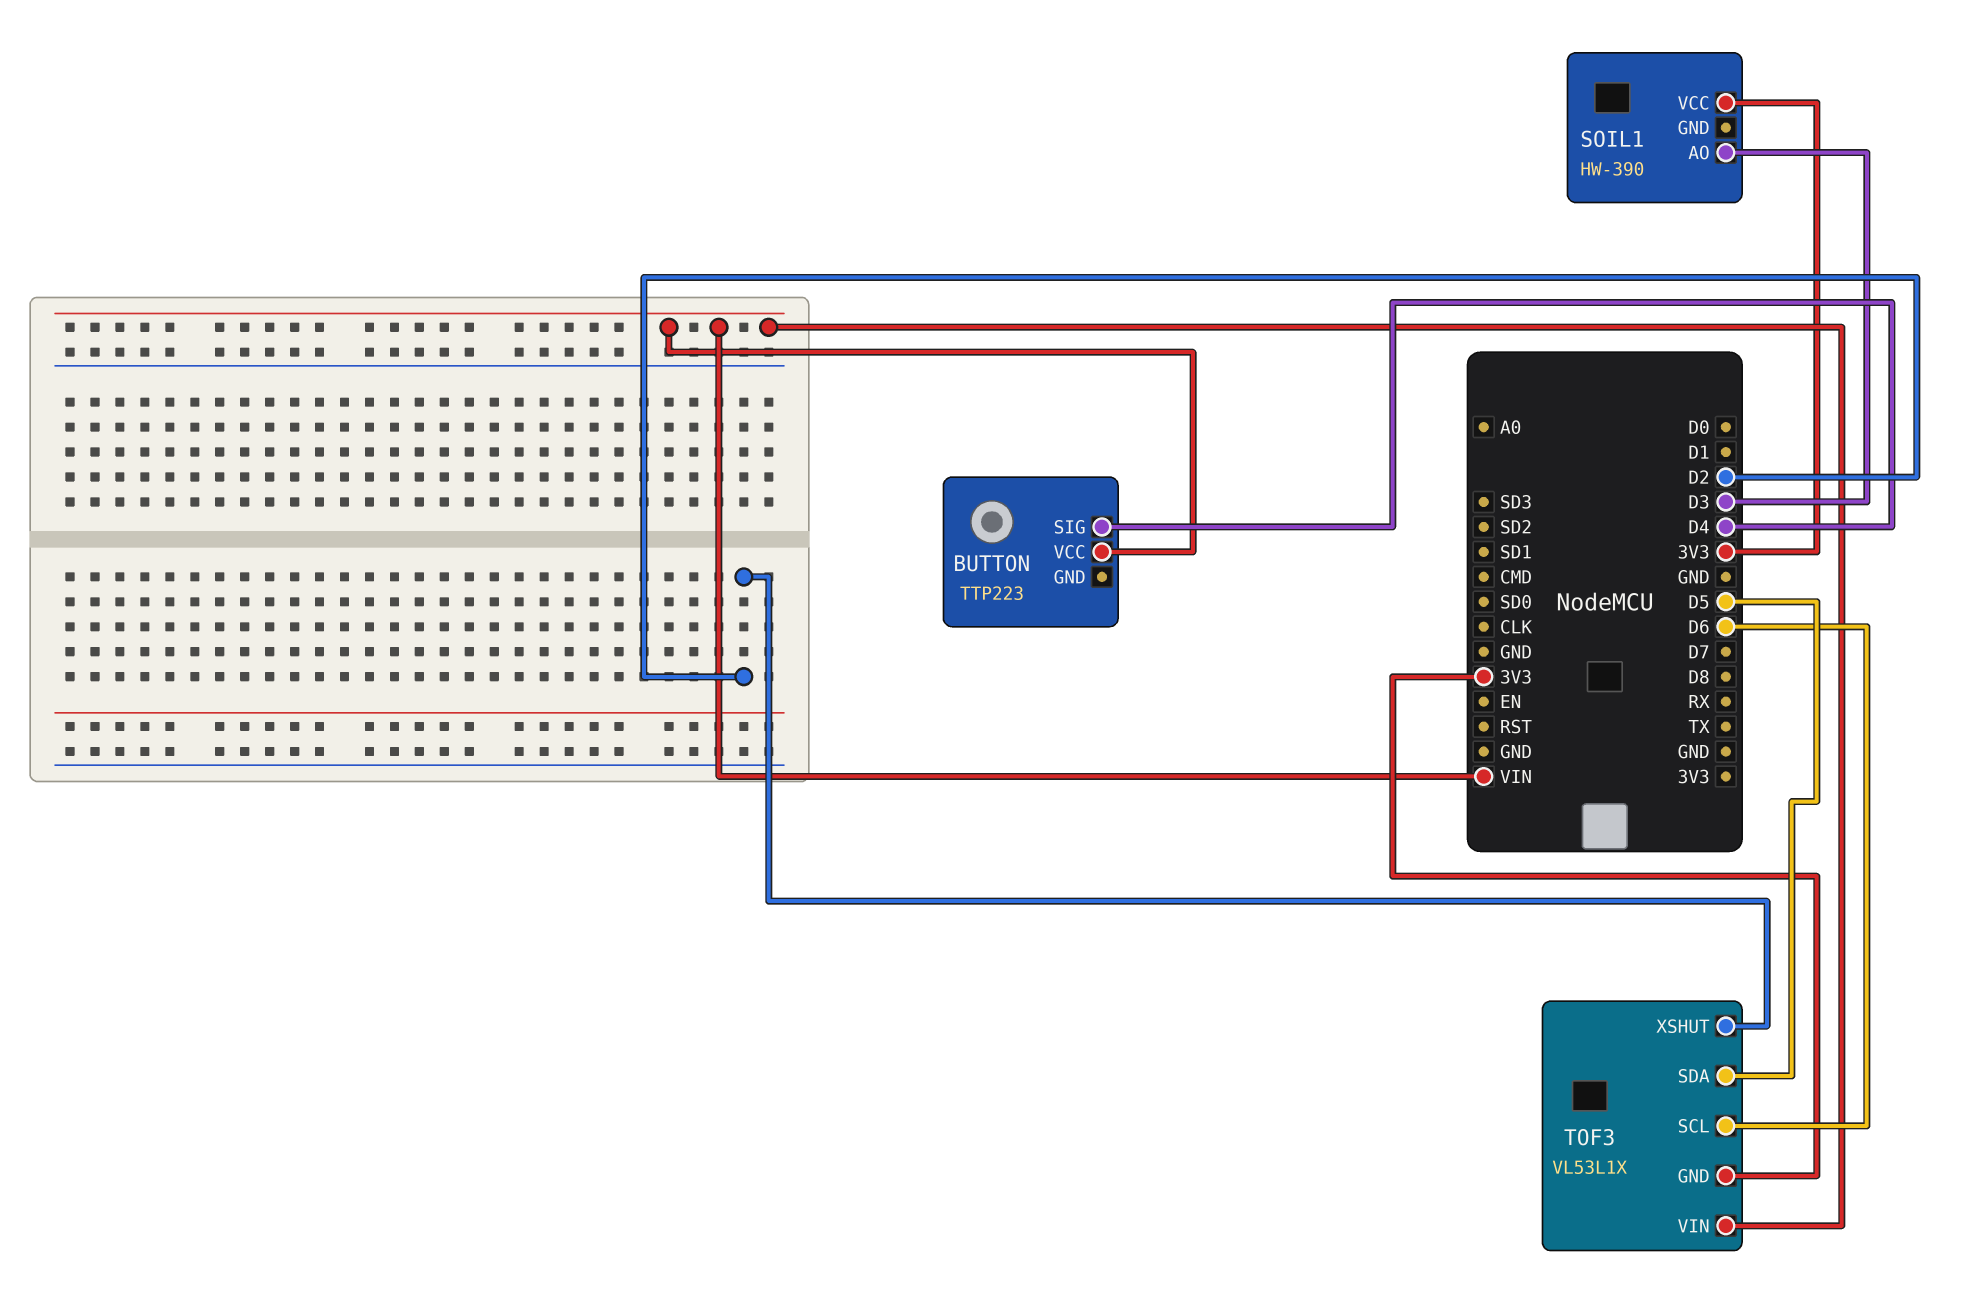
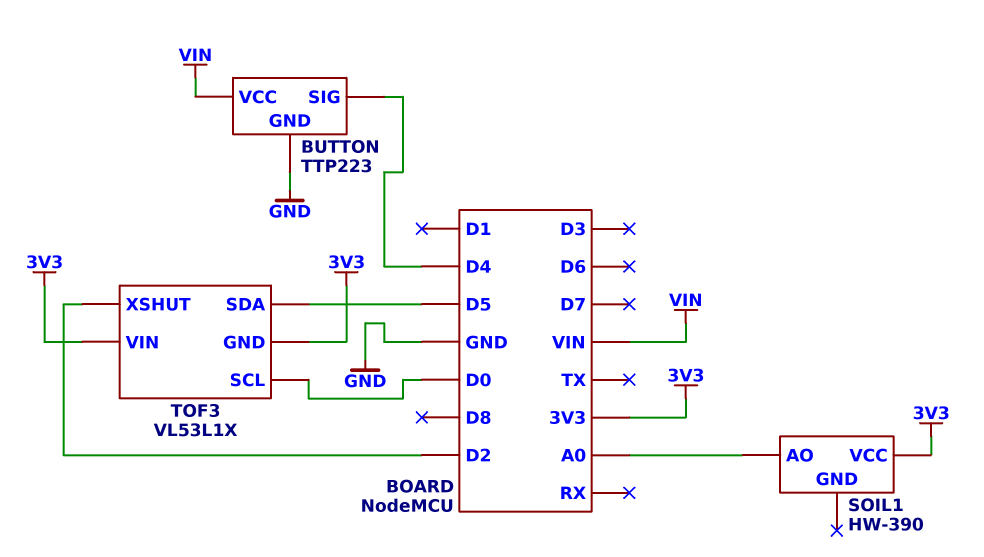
BUTTON pin GND: none -> GND
SOIL1 pin AO: D3 -> A0
TOF3 pin SCL: D6 -> D0
TOF3 pin VIN: VIN -> 3V3

